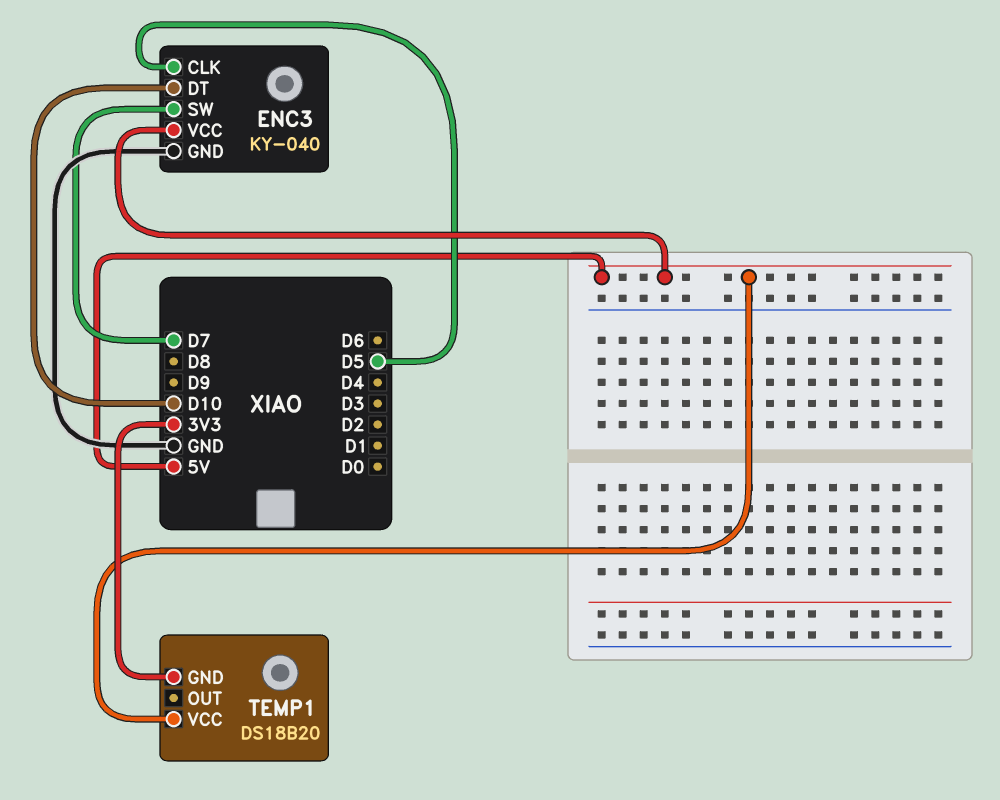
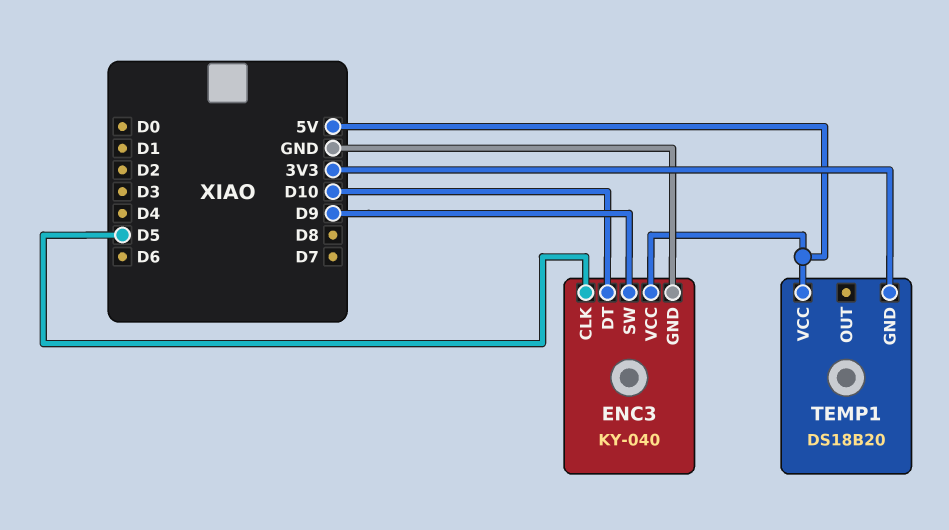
ENC3 pin SW: D7 -> D9

